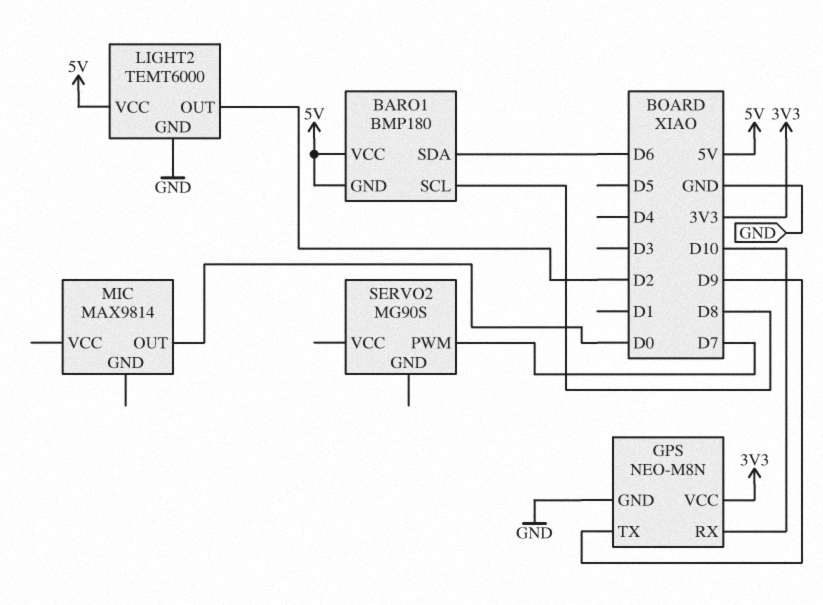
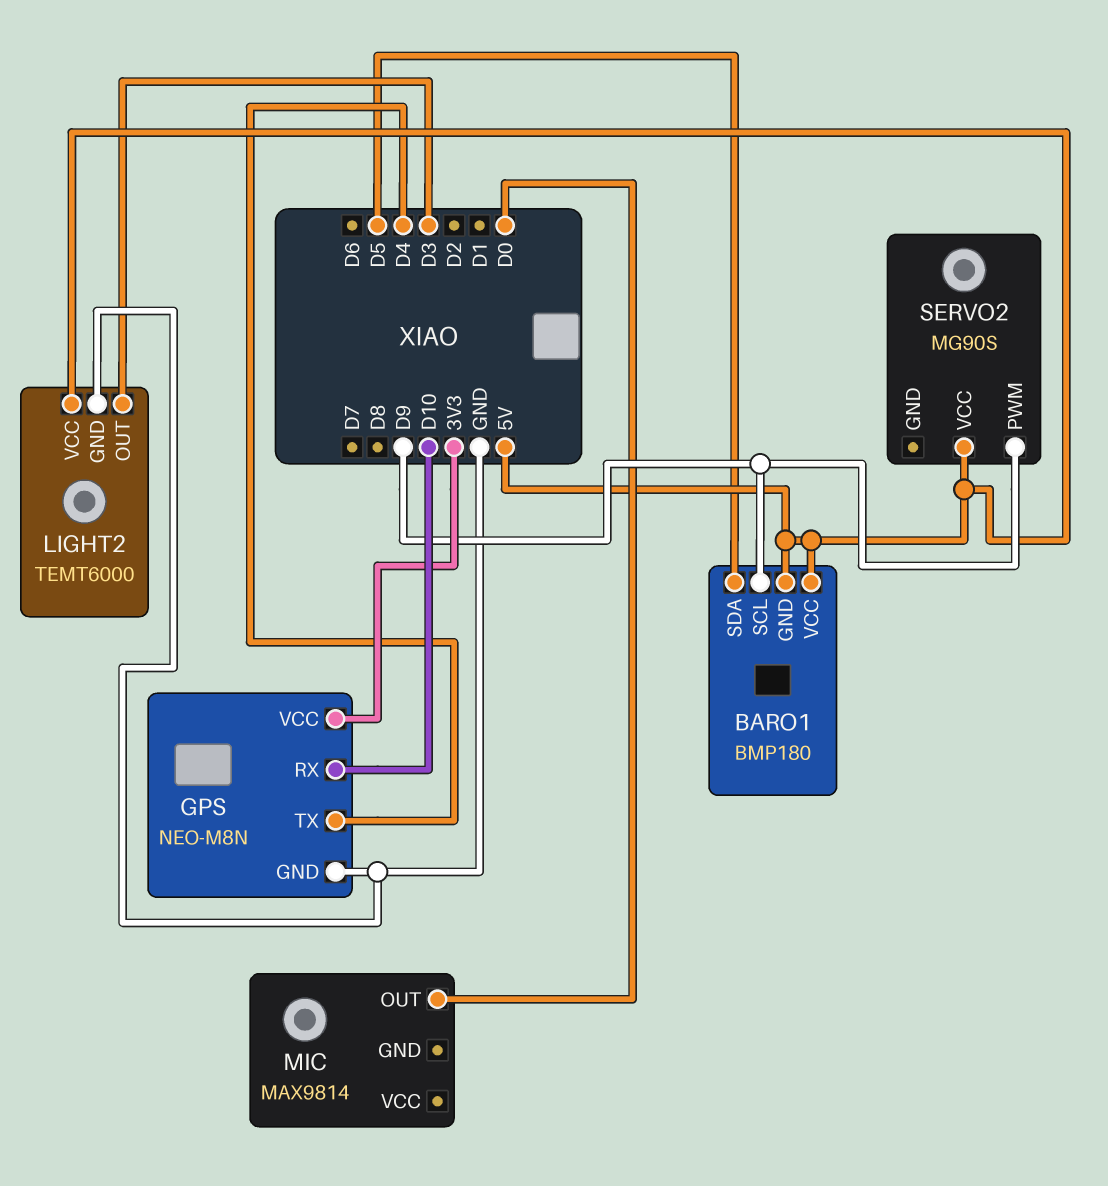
BARO1 pin SCL: D8 -> D9
BARO1 pin SDA: D6 -> D5
GPS pin TX: D9 -> D4
LIGHT2 pin OUT: D2 -> D3
SERVO2 pin PWM: D7 -> D9
SERVO2 pin VCC: none -> 5V

